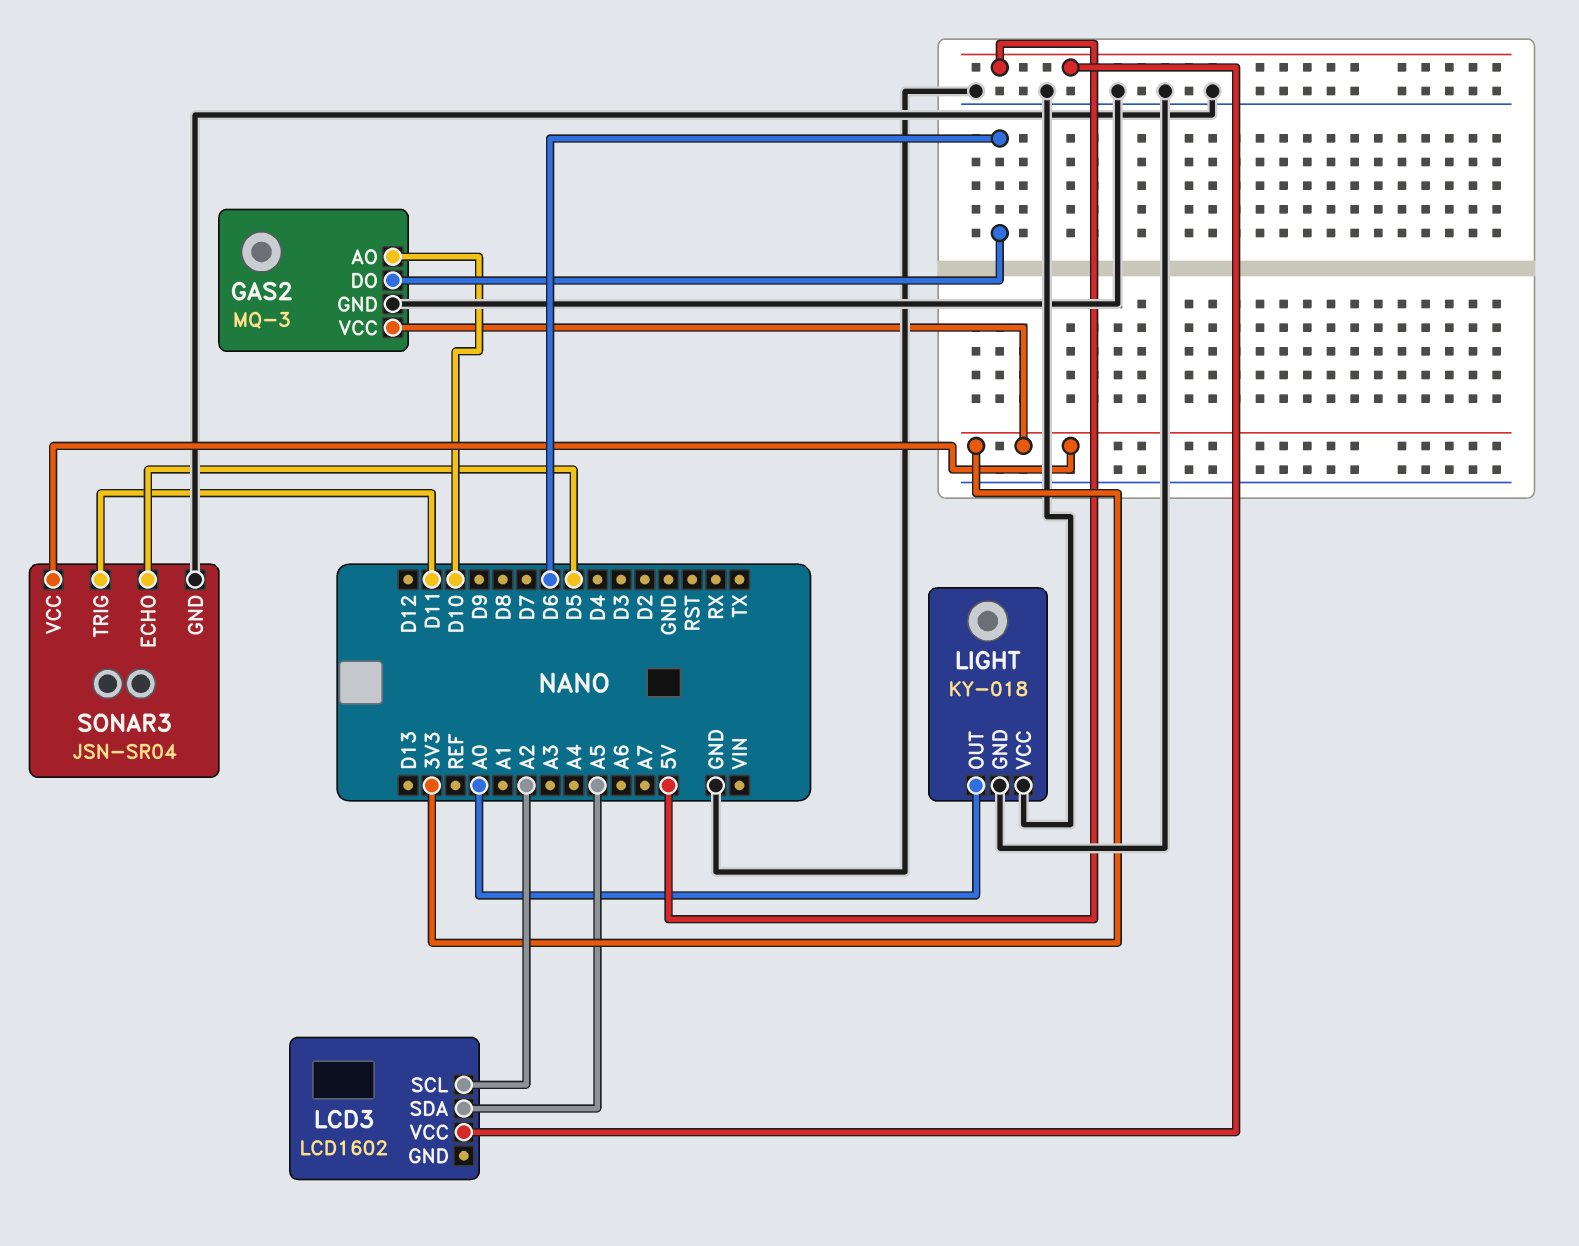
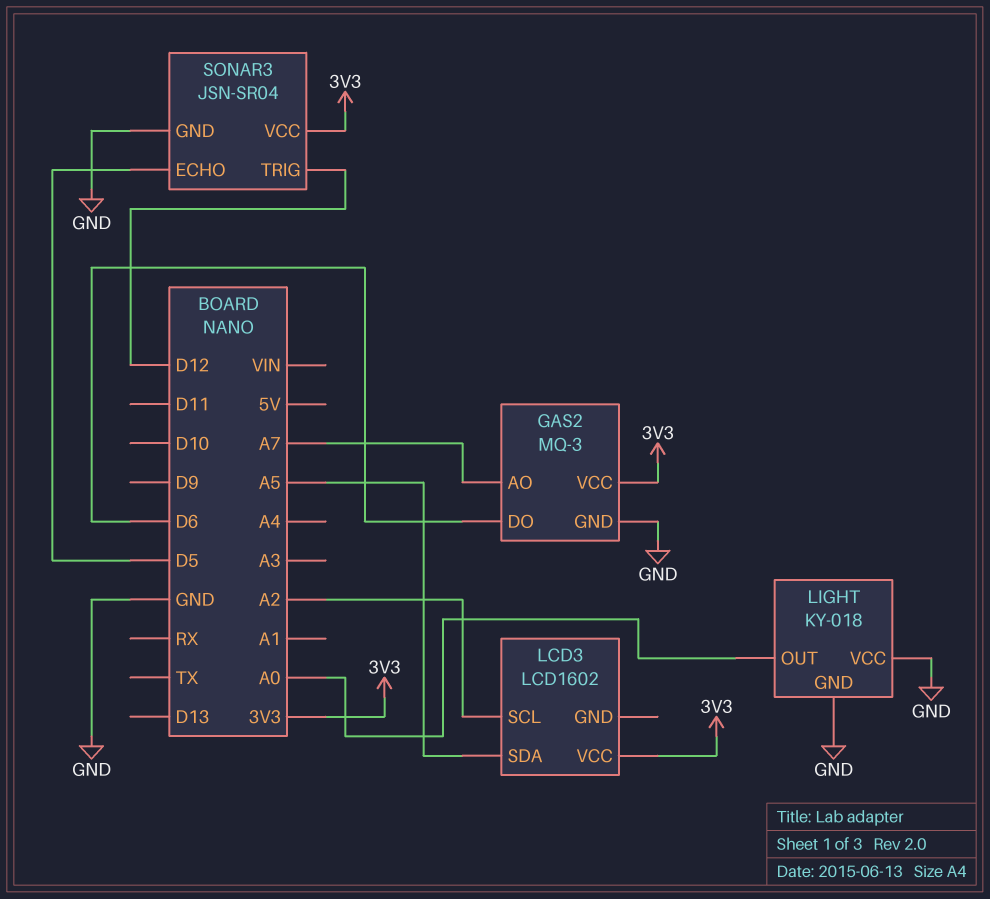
GAS2 pin AO: D10 -> A7
LCD3 pin VCC: 5V -> 3V3
SONAR3 pin TRIG: D11 -> D12

